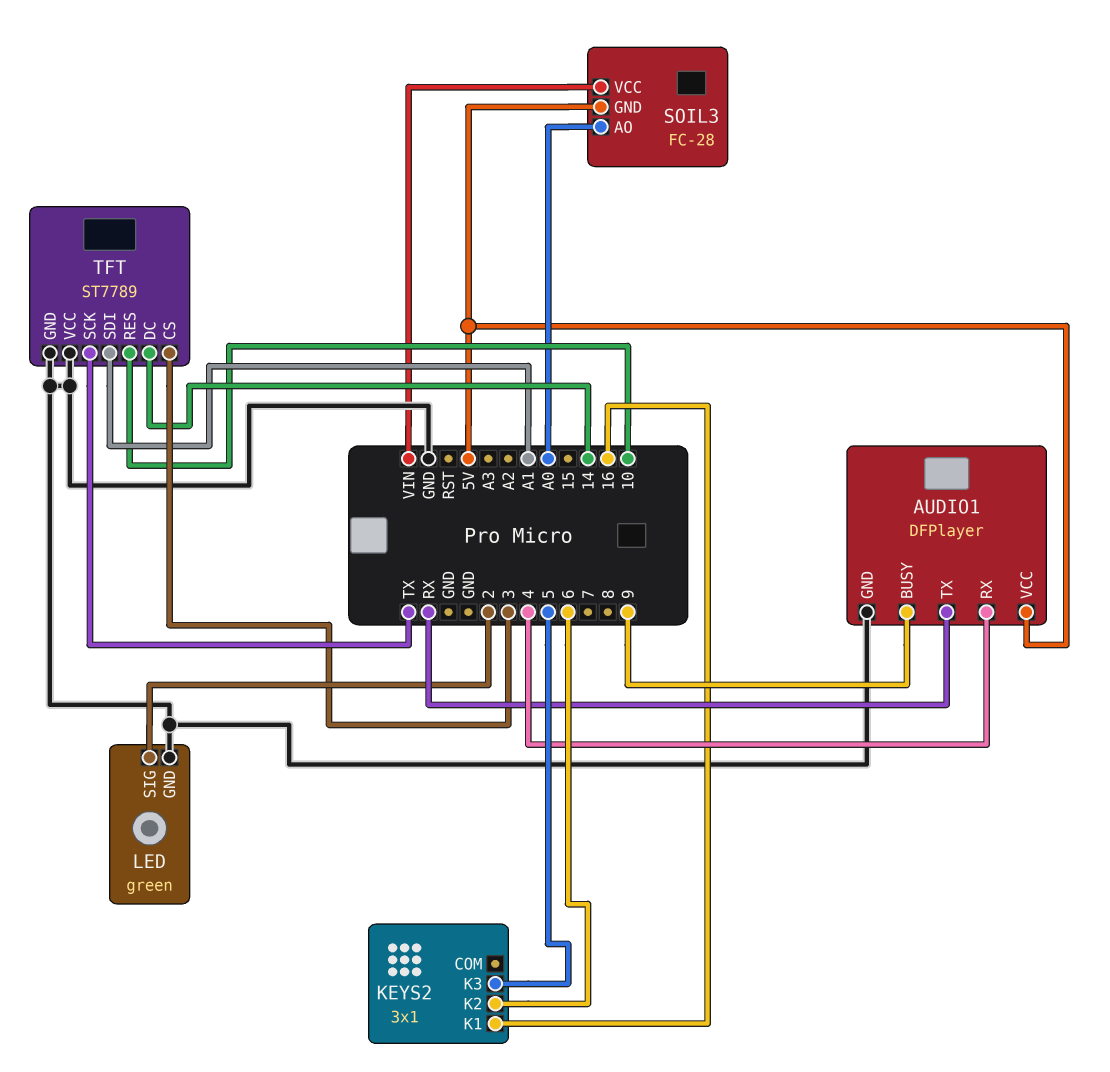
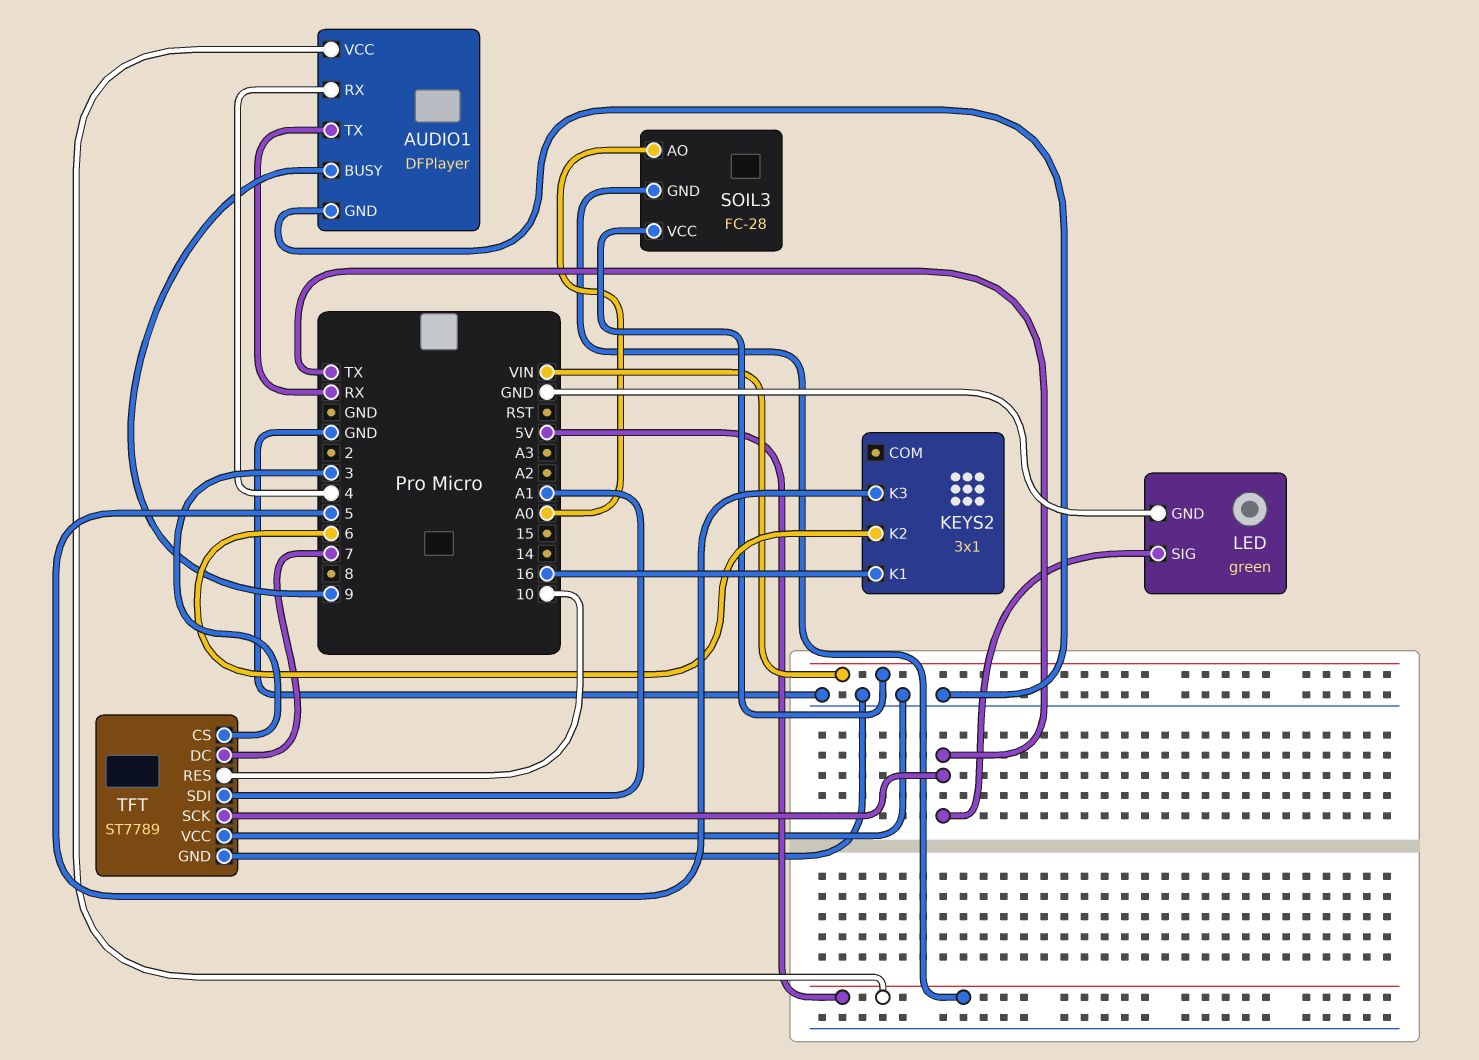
LED pin SIG: 2 -> TX
TFT pin DC: 14 -> 7

